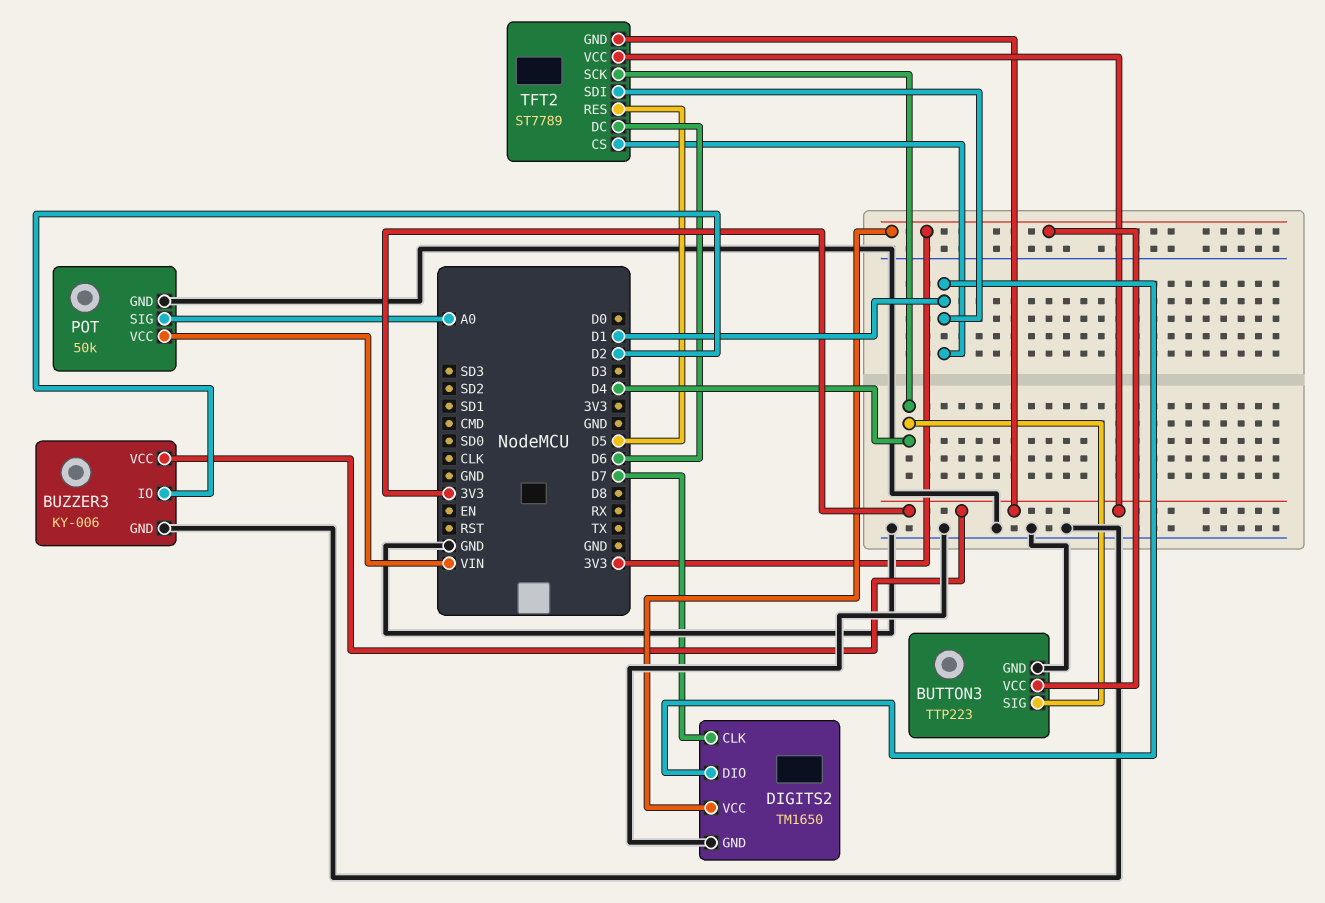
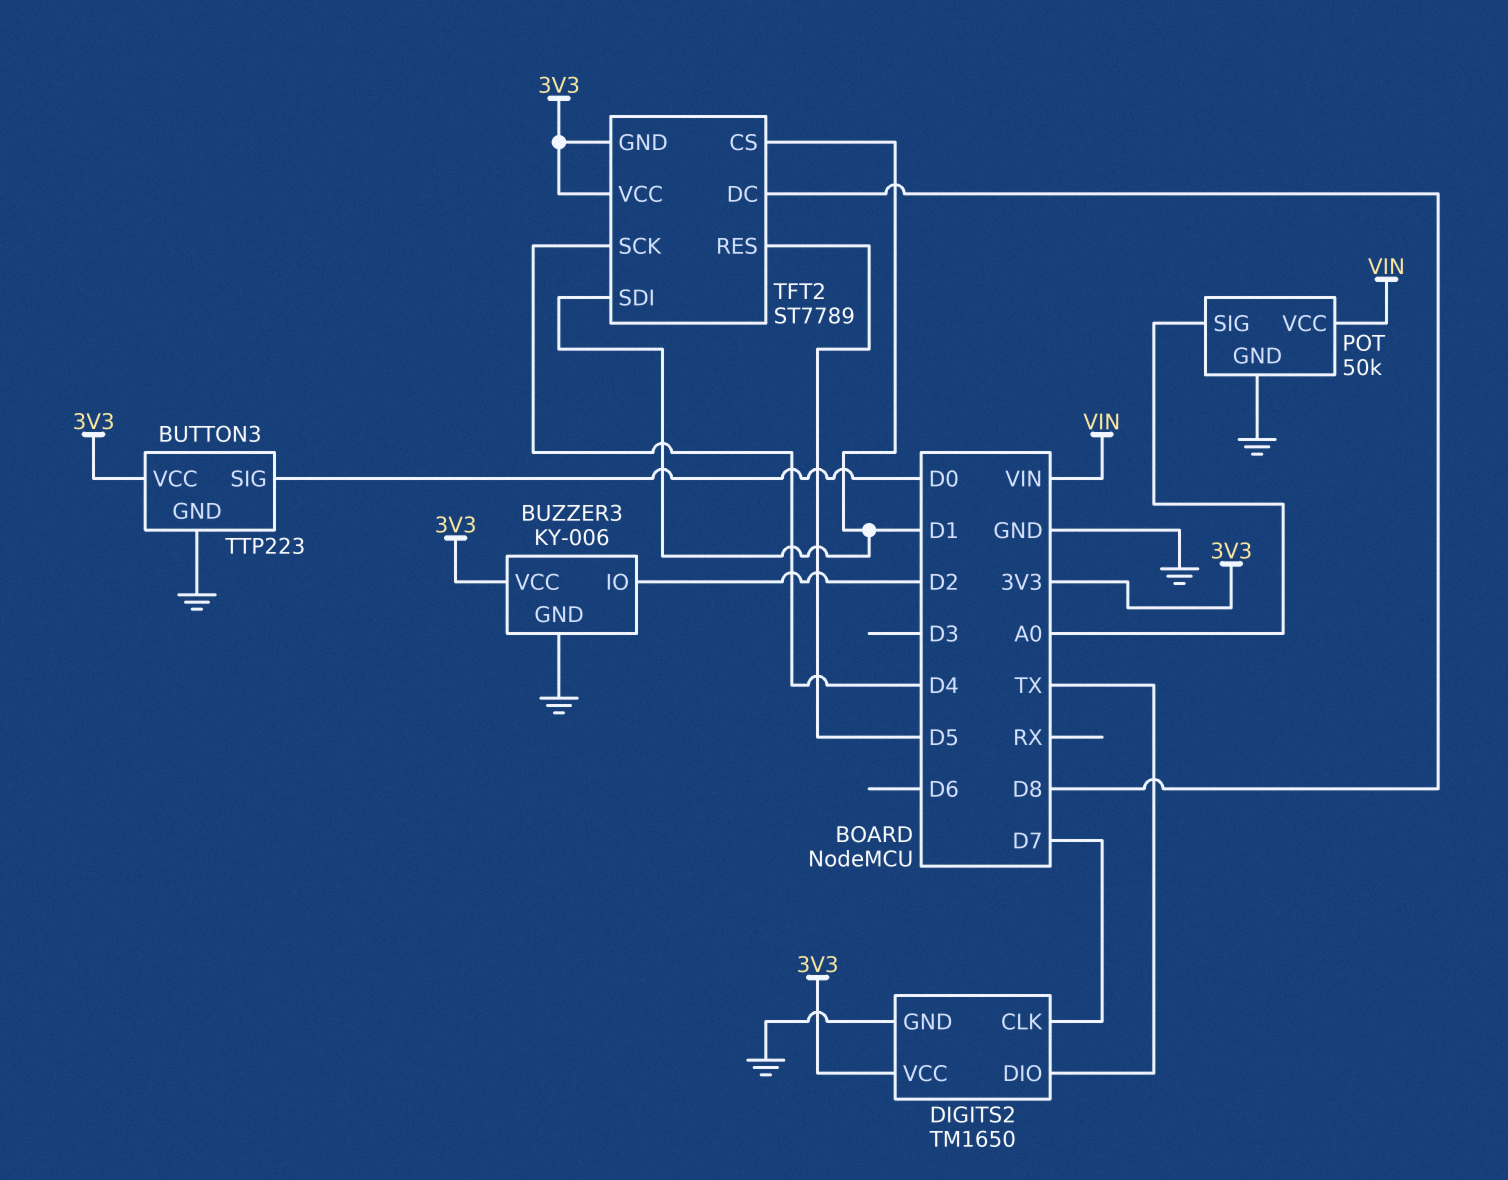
BUTTON3 pin SIG: D4 -> D0
DIGITS2 pin DIO: D1 -> TX
TFT2 pin DC: D6 -> D8

